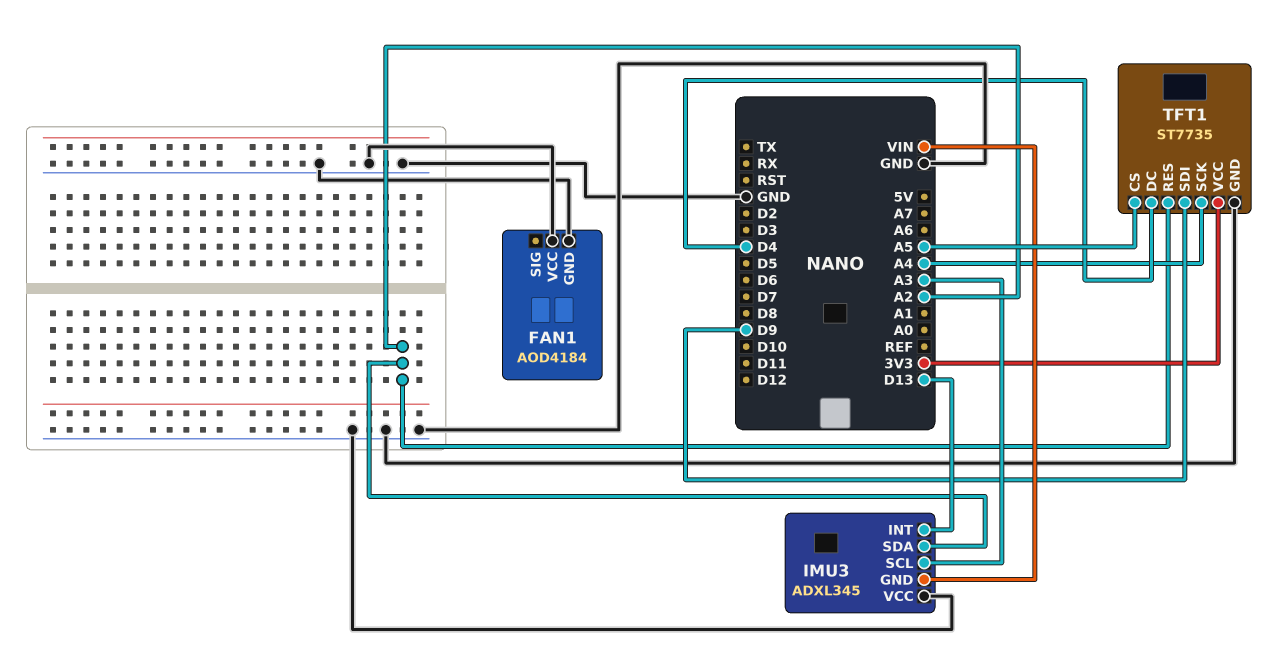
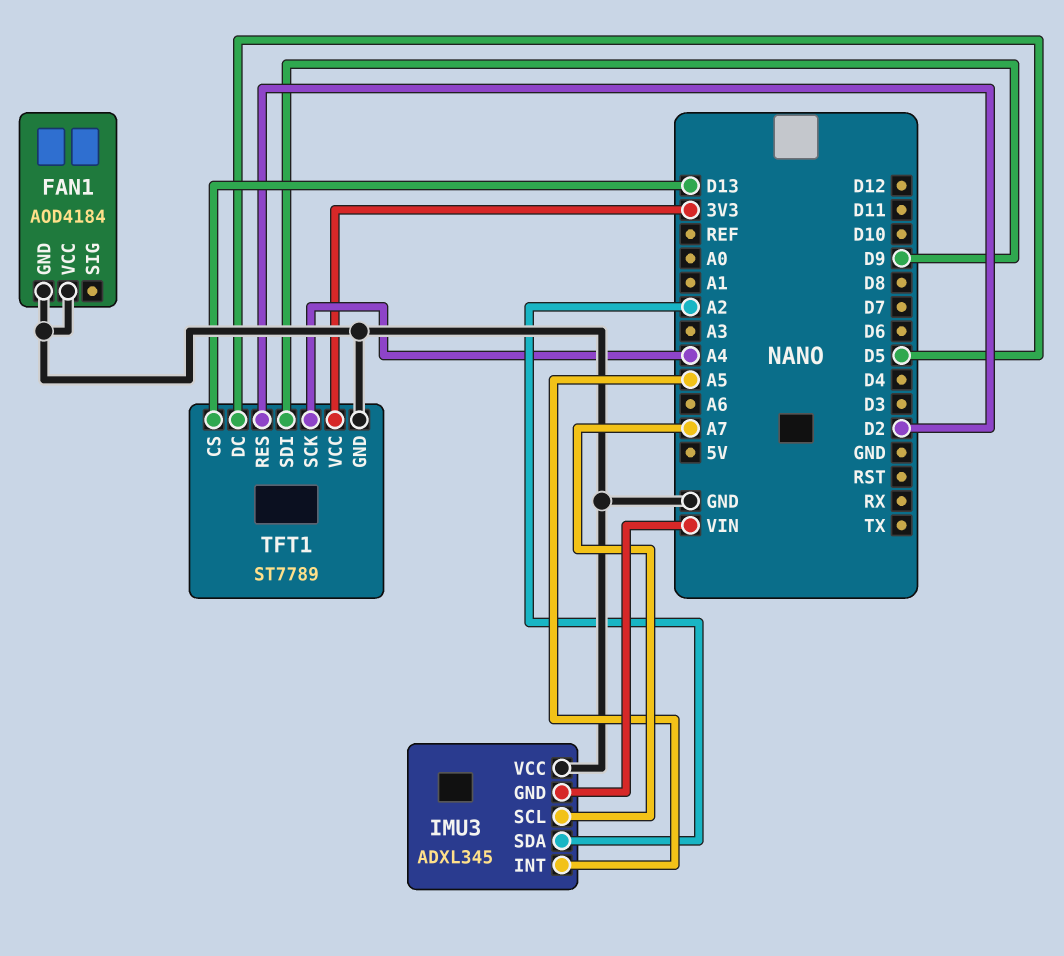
IMU3 pin INT: D13 -> A5
IMU3 pin SCL: A3 -> A7
TFT1: ST7735 -> ST7789
TFT1 pin CS: A5 -> D13
TFT1 pin DC: D4 -> D5
TFT1 pin RES: A2 -> D2

